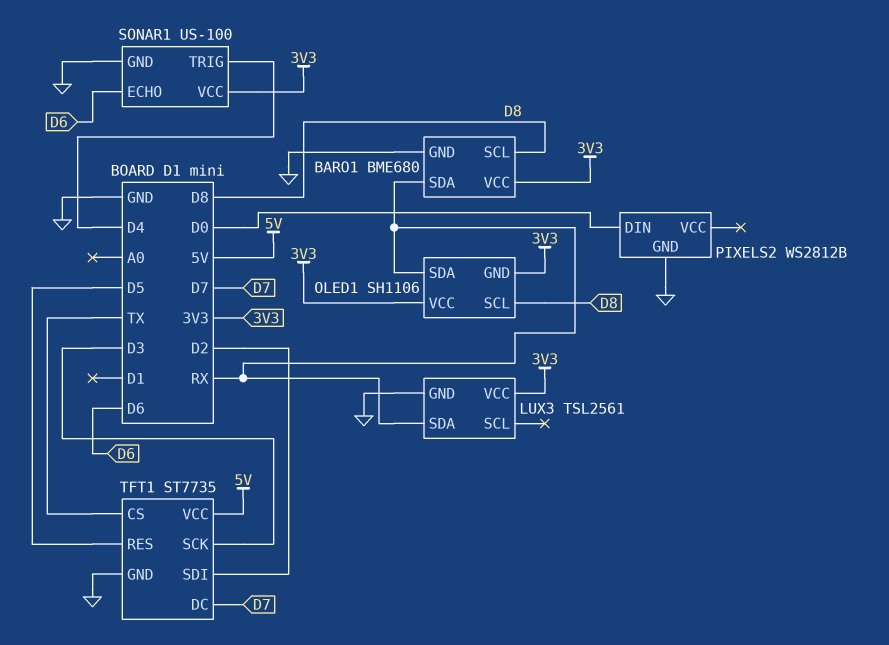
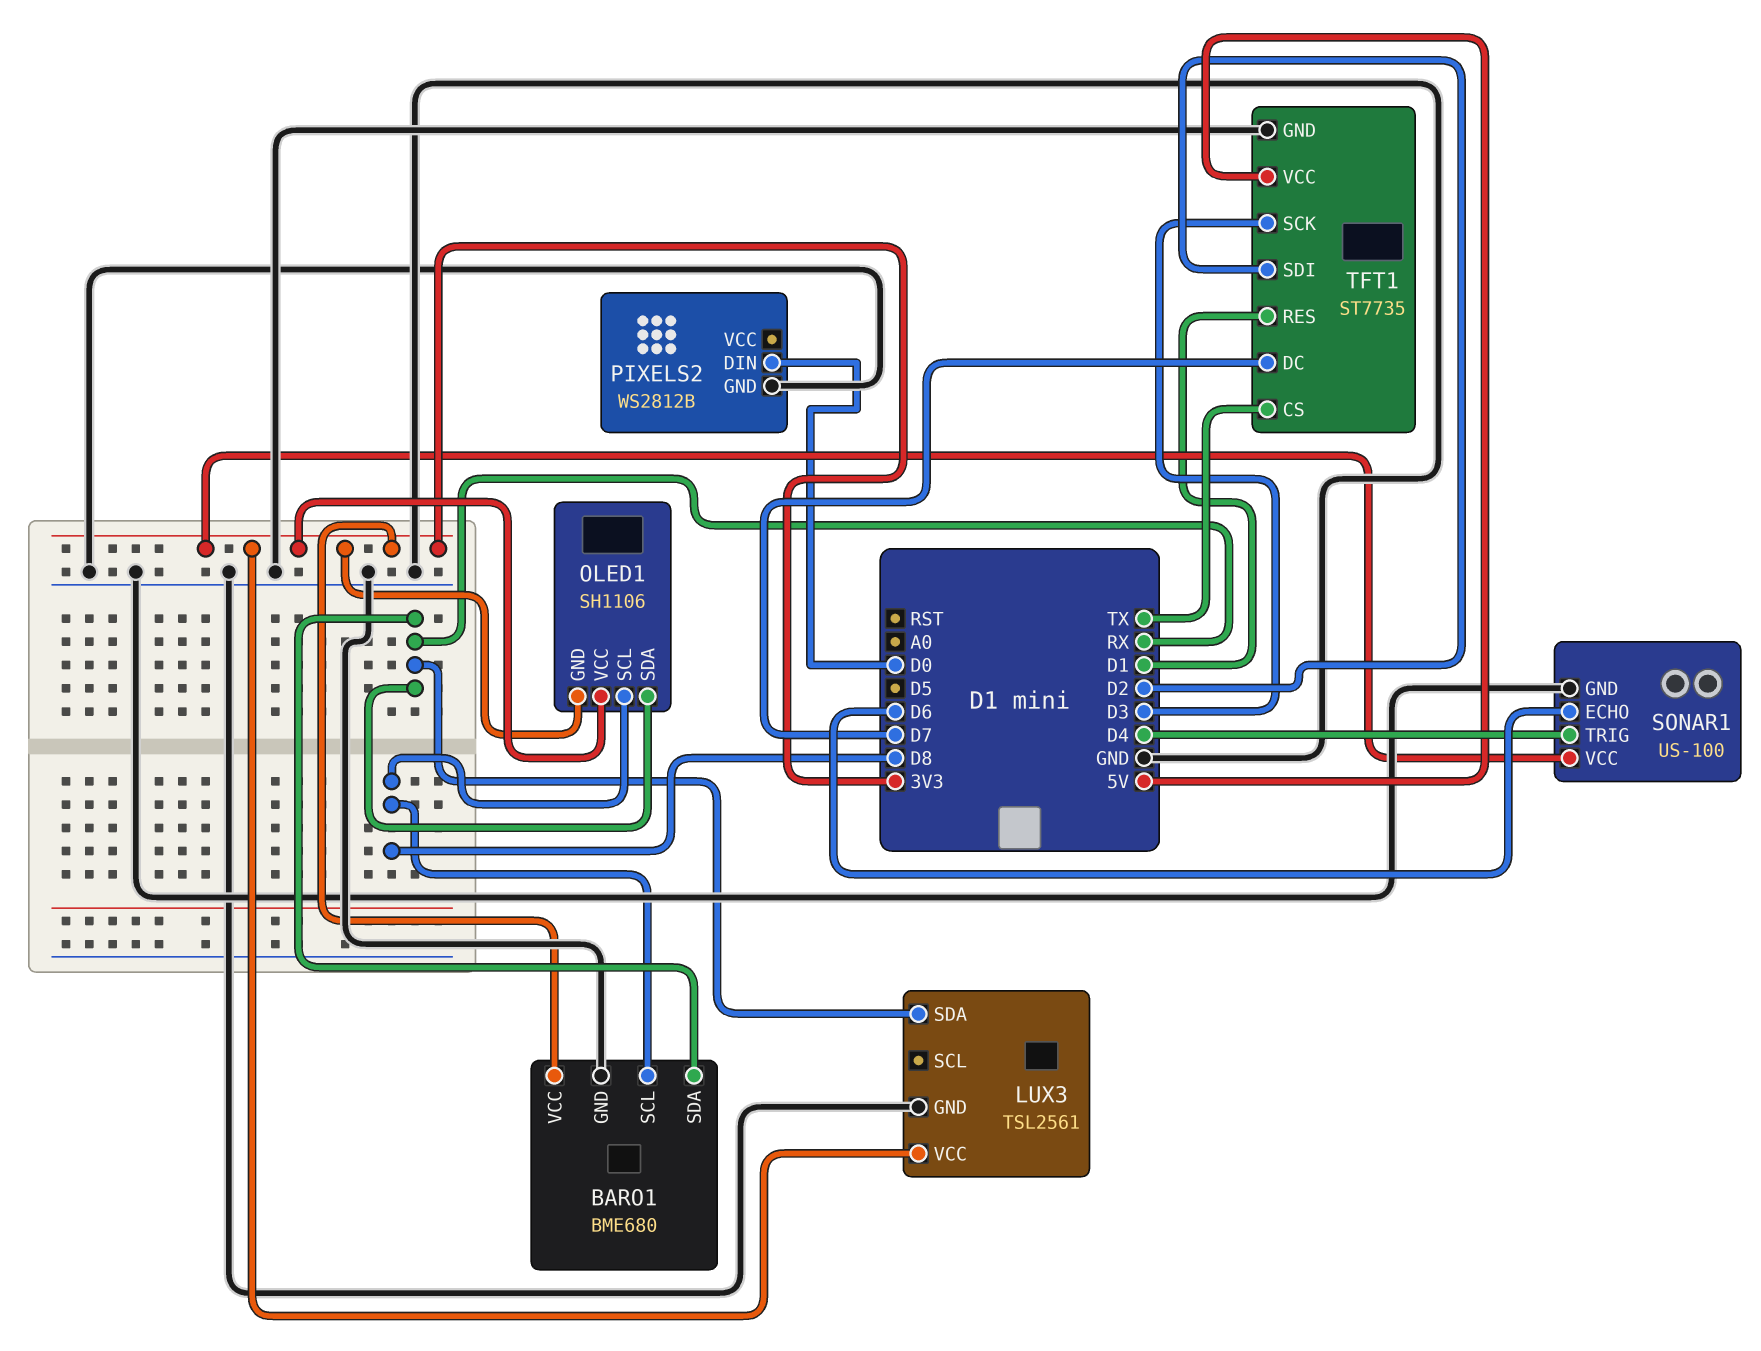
TFT1 pin RES: D5 -> D1

